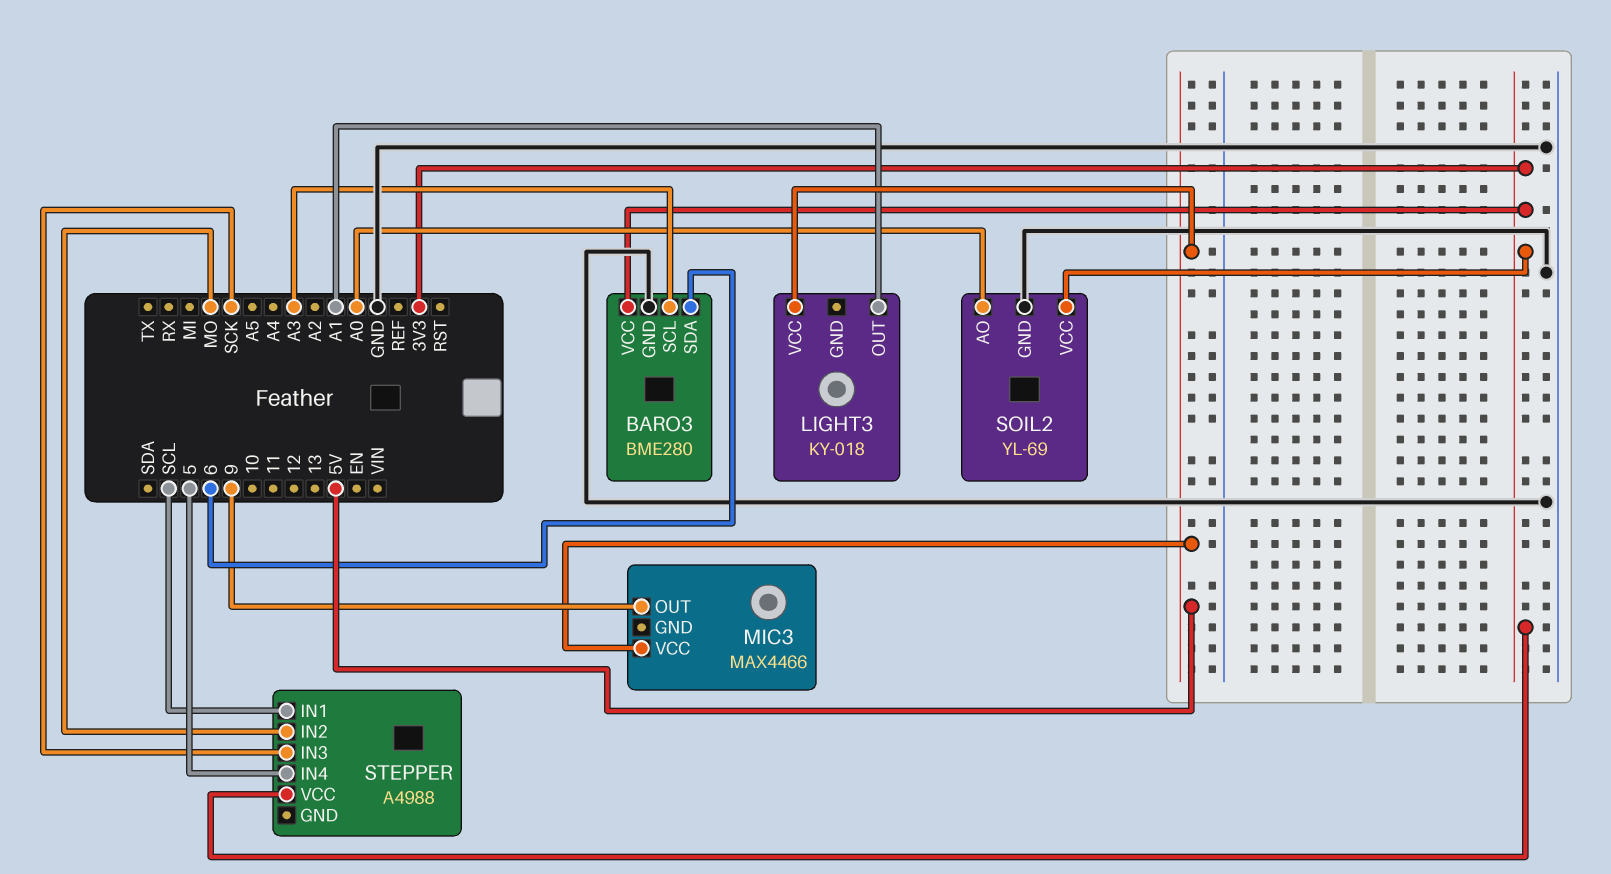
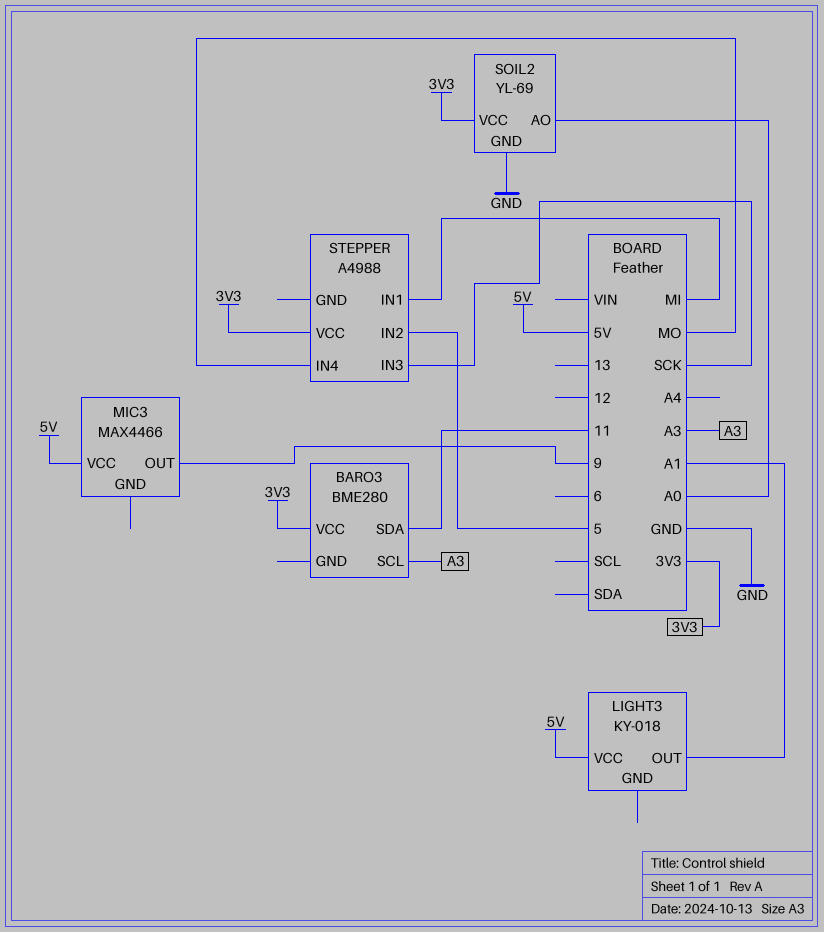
BARO3 pin GND: GND -> none
BARO3 pin SDA: 6 -> 11
STEPPER pin IN1: SCL -> MI
STEPPER pin IN2: MO -> 5
STEPPER pin IN4: 5 -> MO

